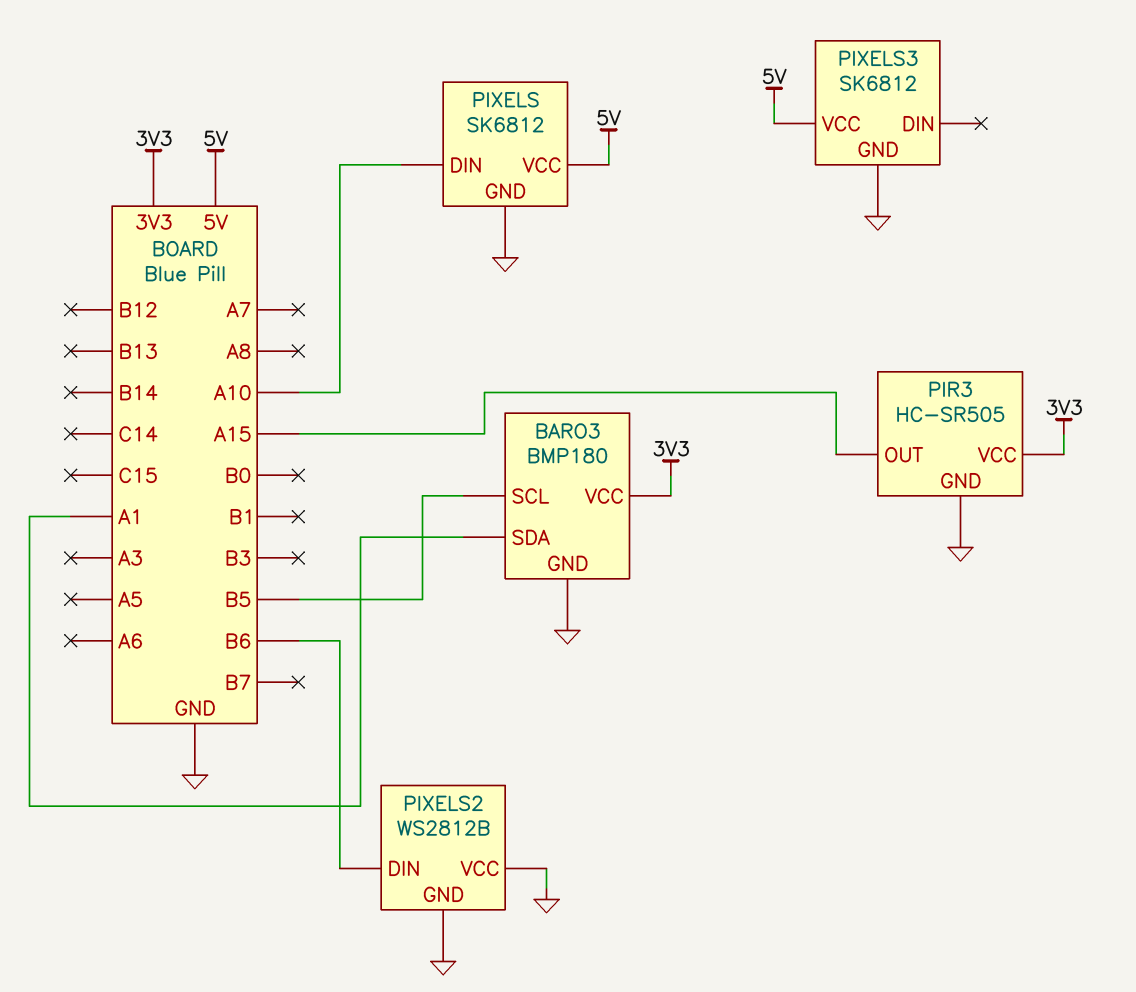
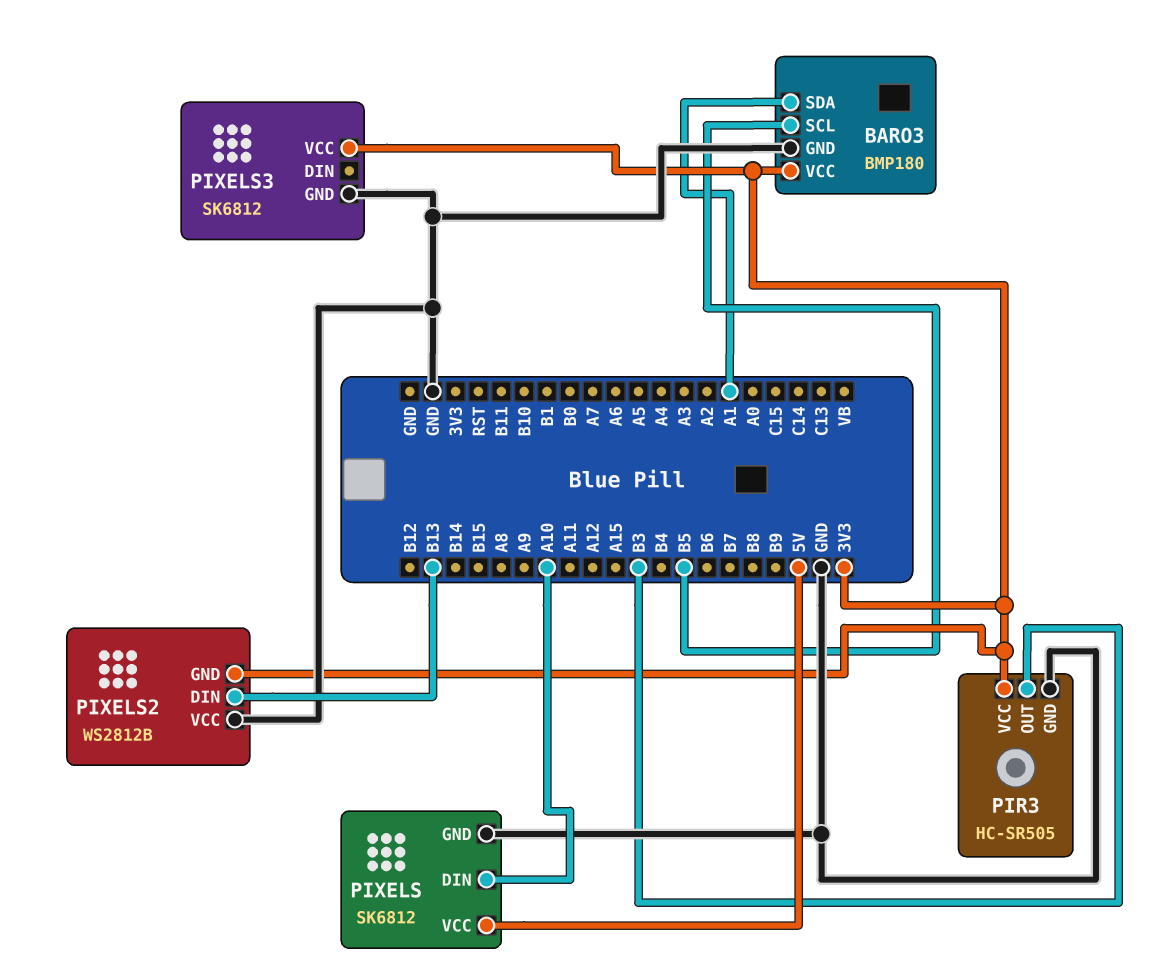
PIR3 pin OUT: A15 -> B3
PIXELS2 pin DIN: B6 -> B13
PIXELS2 pin GND: GND -> 3V3
PIXELS3 pin VCC: 5V -> 3V3

